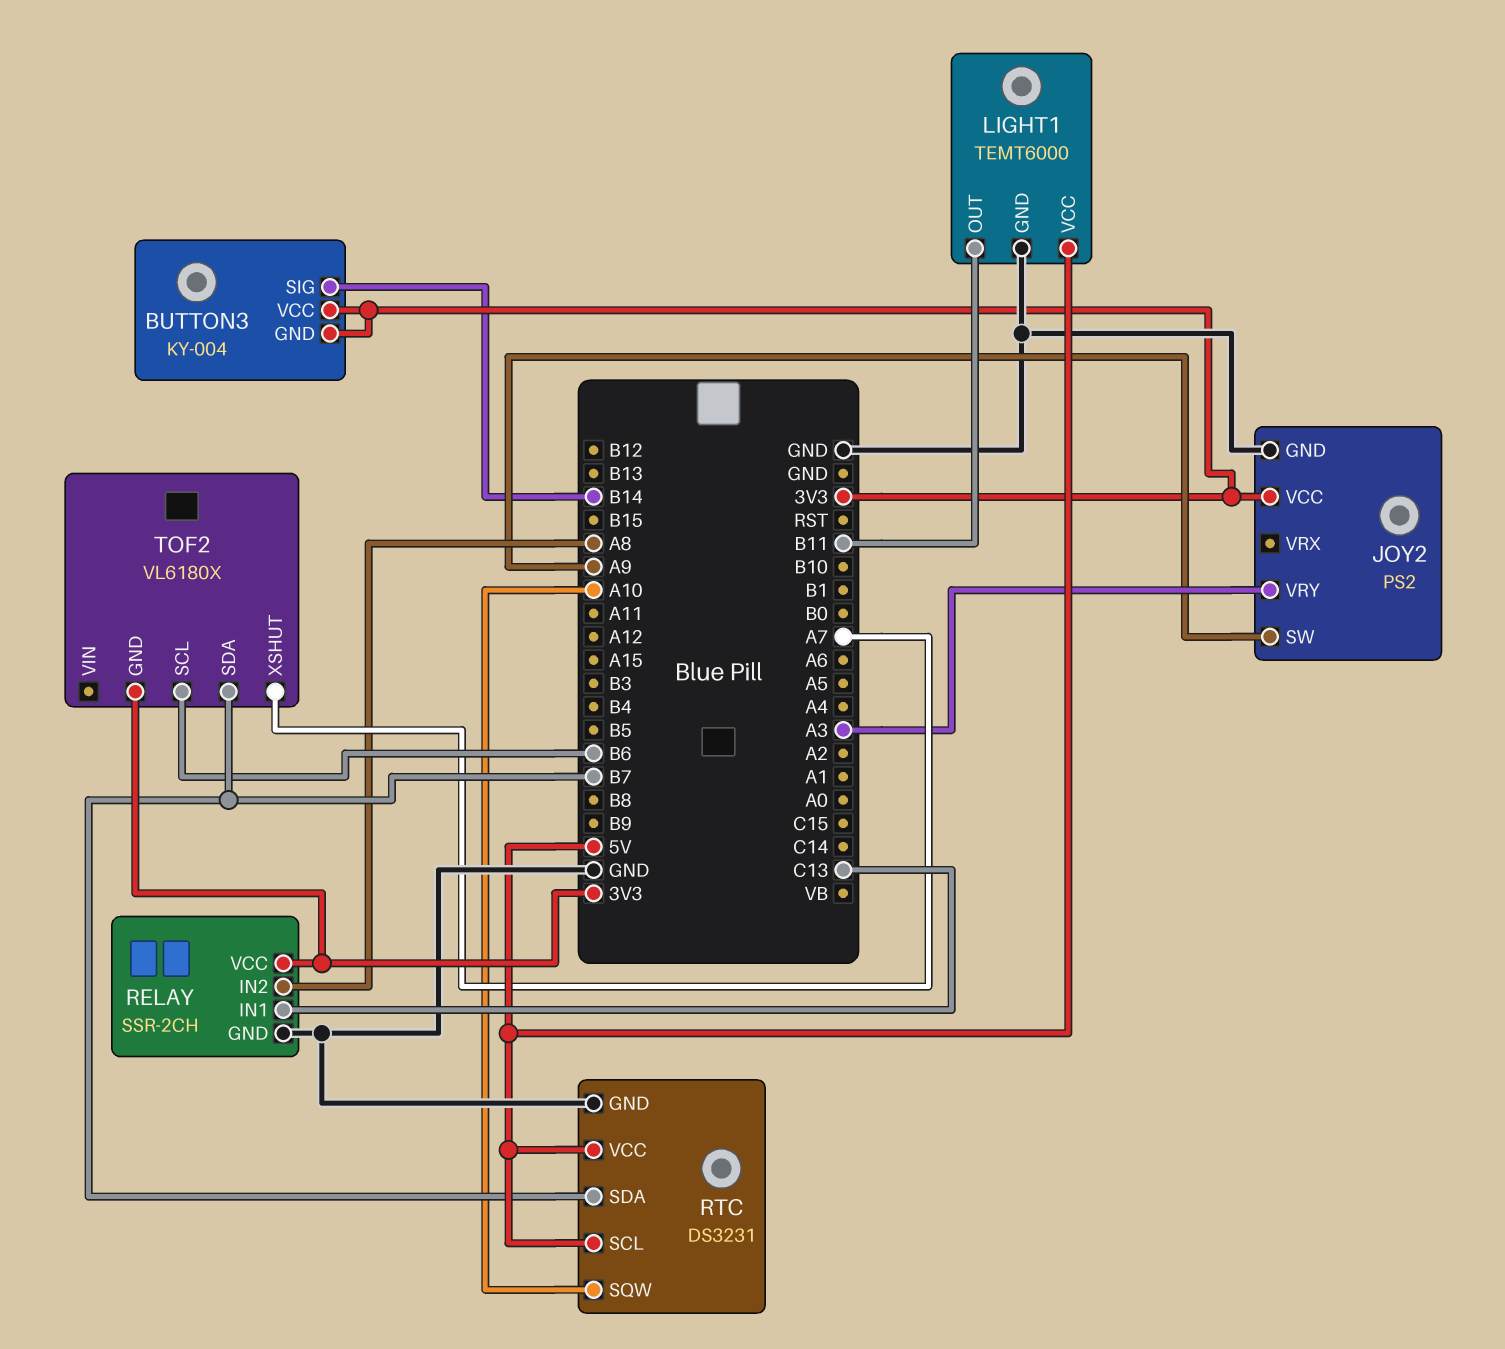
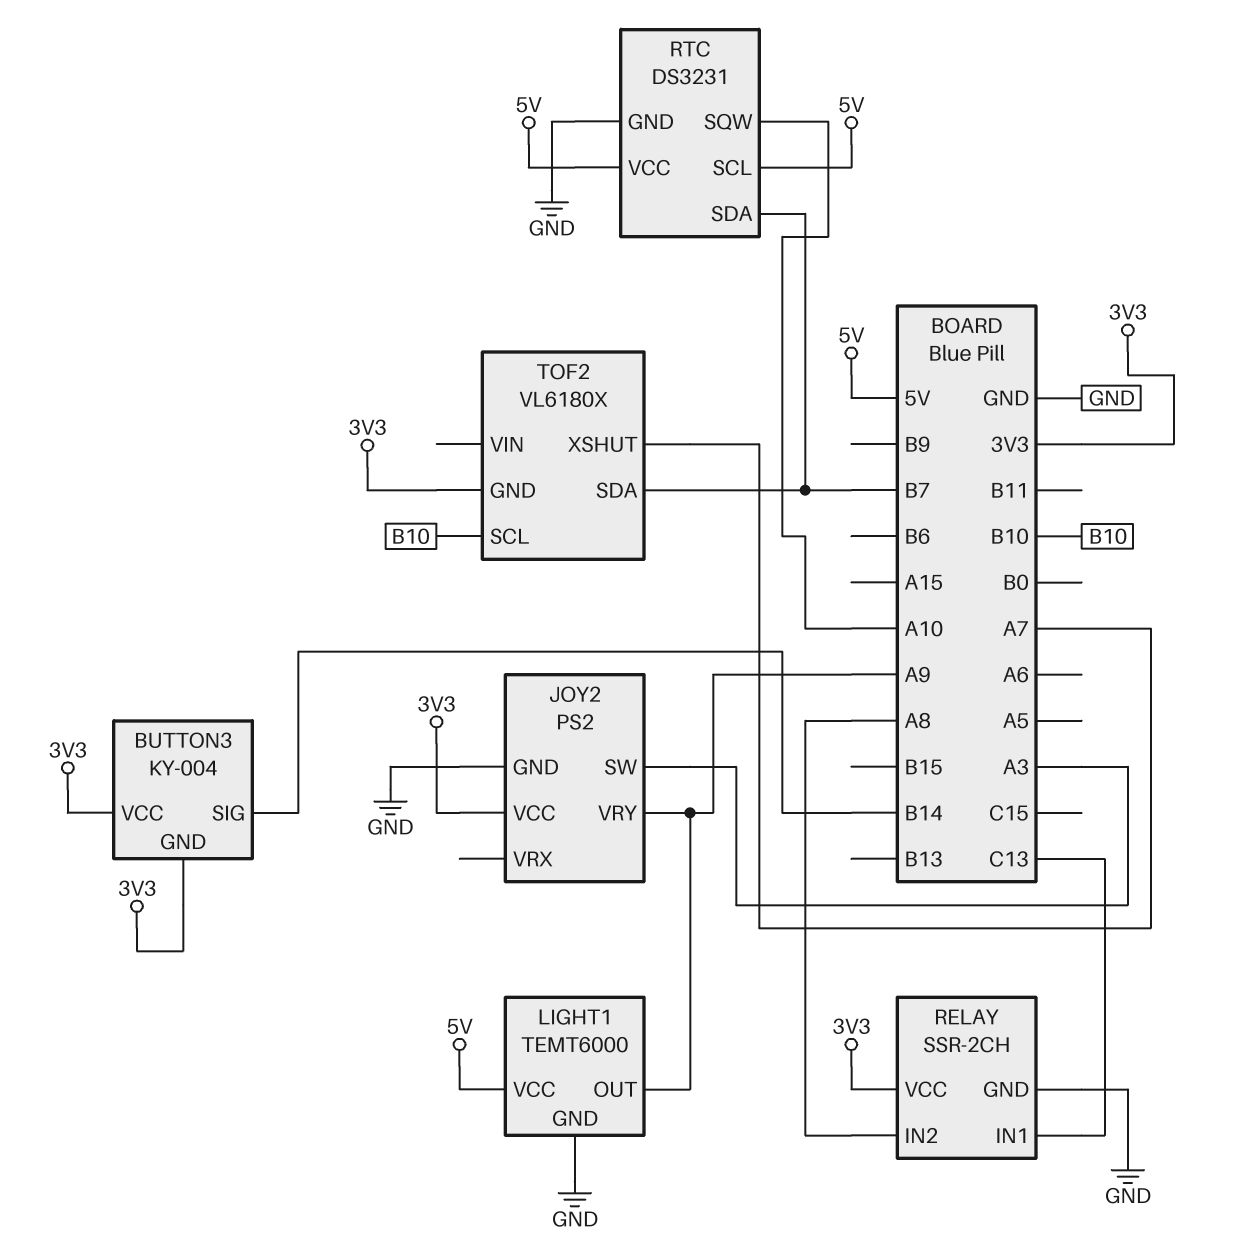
JOY2 pin SW: A9 -> A3
JOY2 pin VRY: A3 -> A9
LIGHT1 pin OUT: B11 -> A9
TOF2 pin SCL: B6 -> B10

